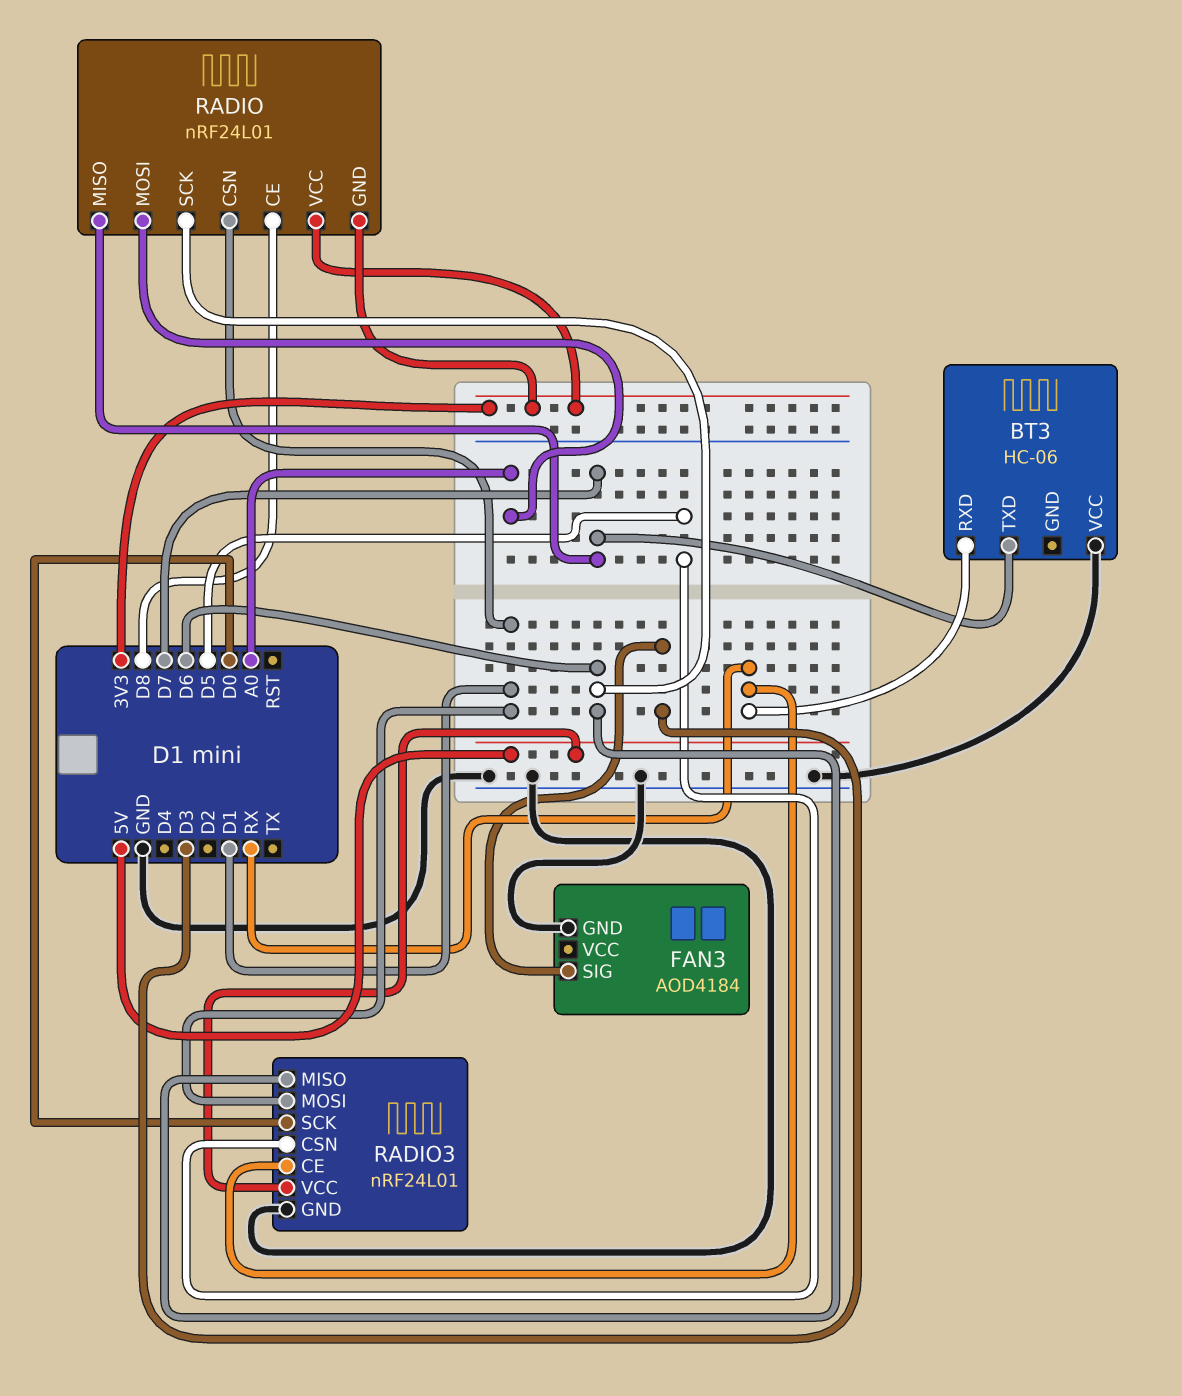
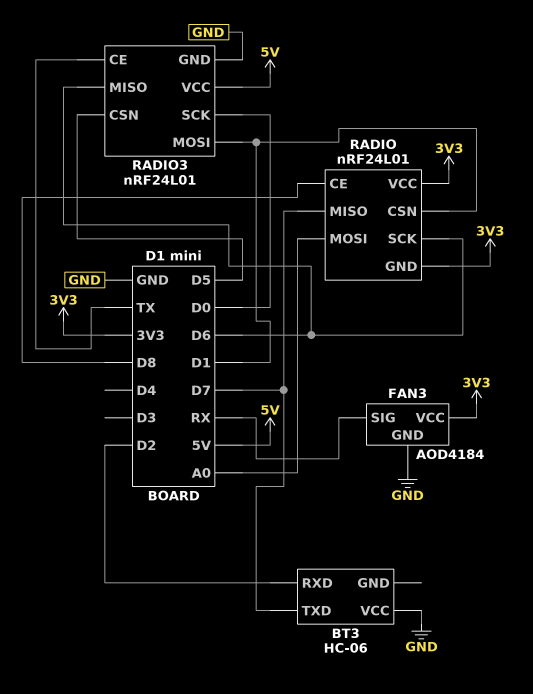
BT3 pin RXD: RX -> D2
FAN3 pin SIG: D3 -> RX
FAN3 pin VCC: none -> 3V3
RADIO3 pin CE: RX -> TX

